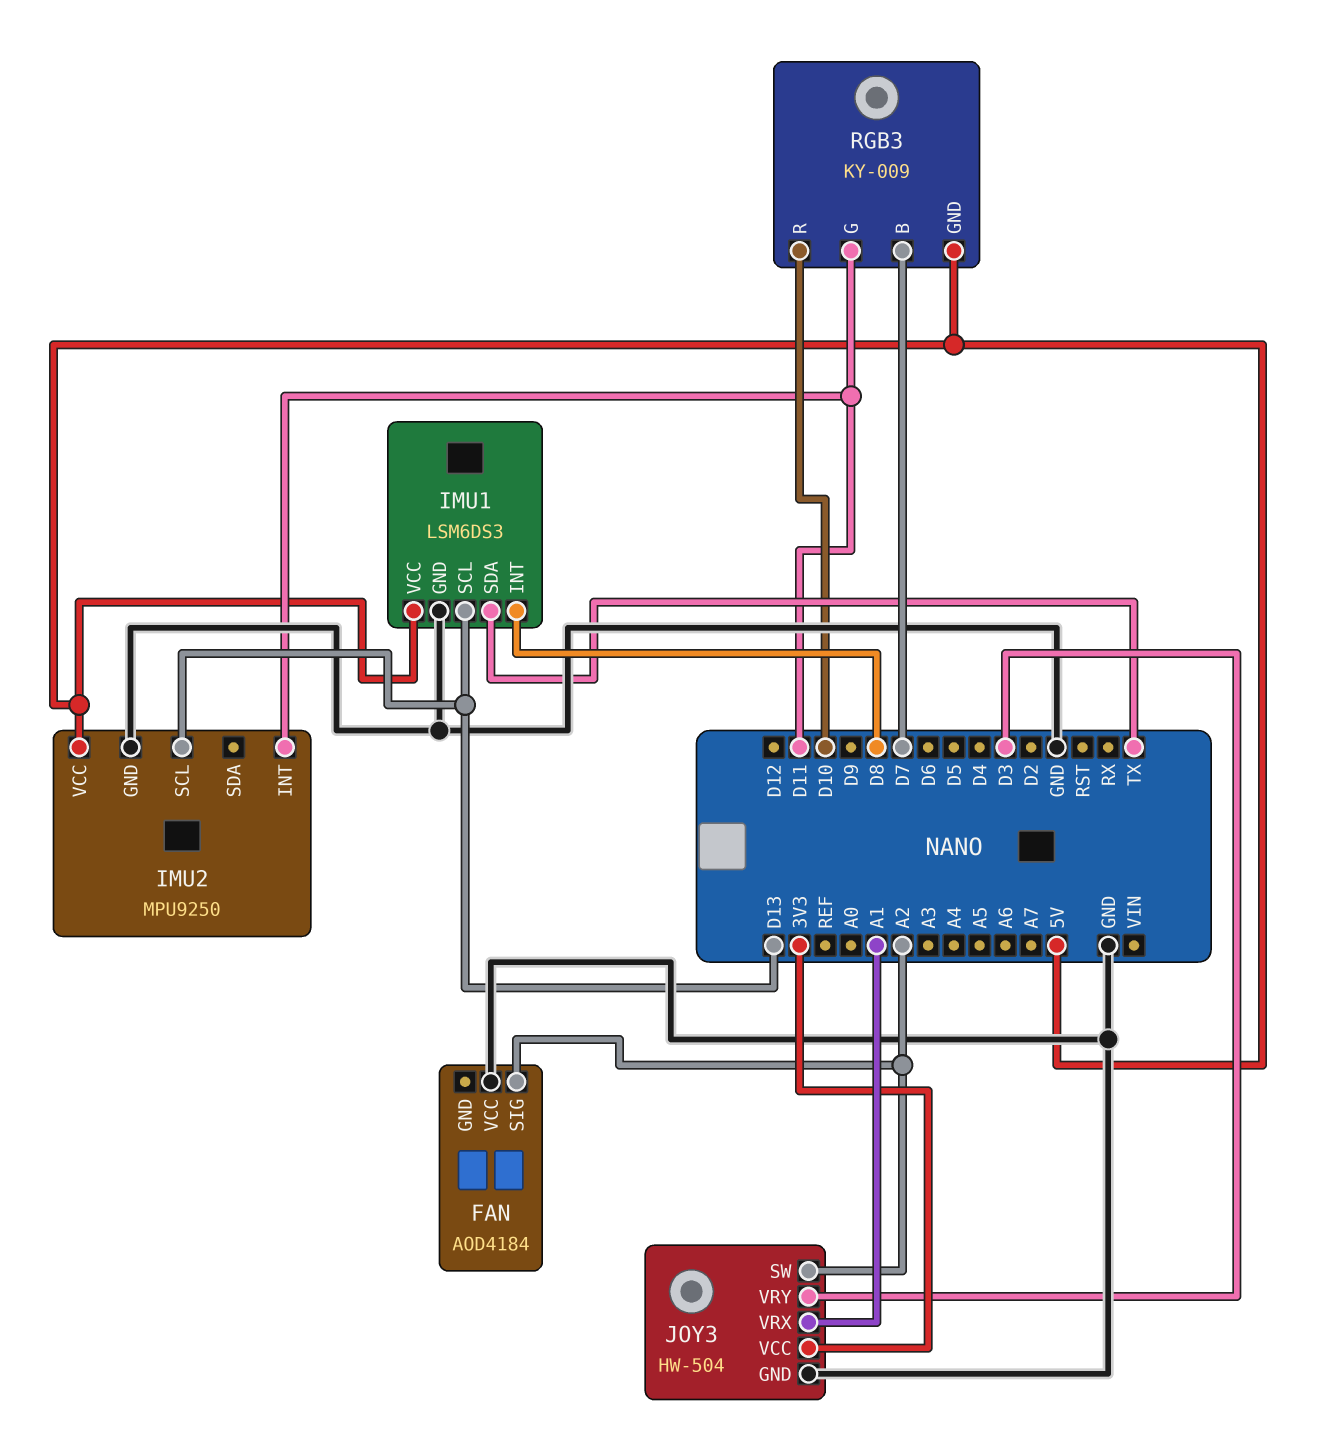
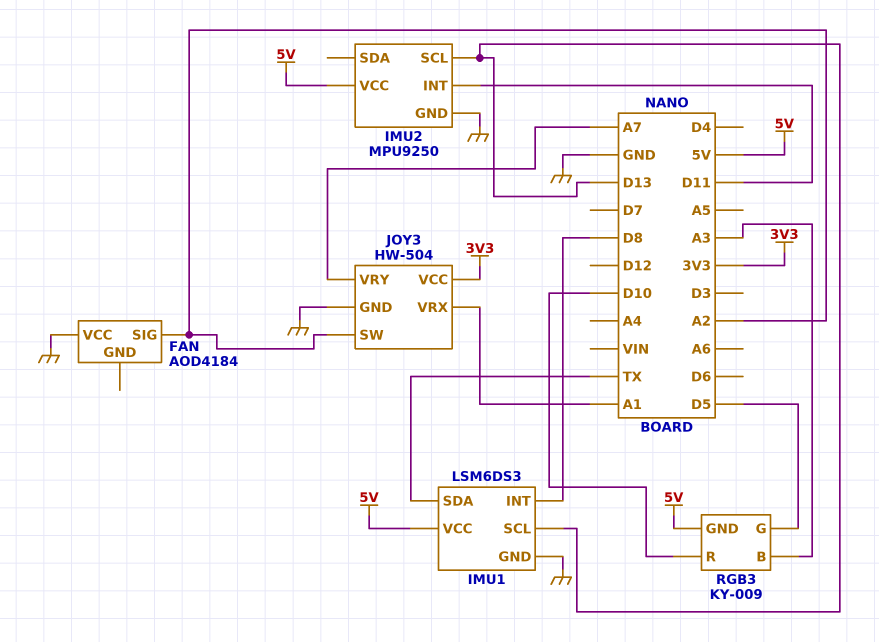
JOY3 pin VRY: D3 -> A7
RGB3 pin B: D7 -> A3
RGB3 pin G: D11 -> D5

